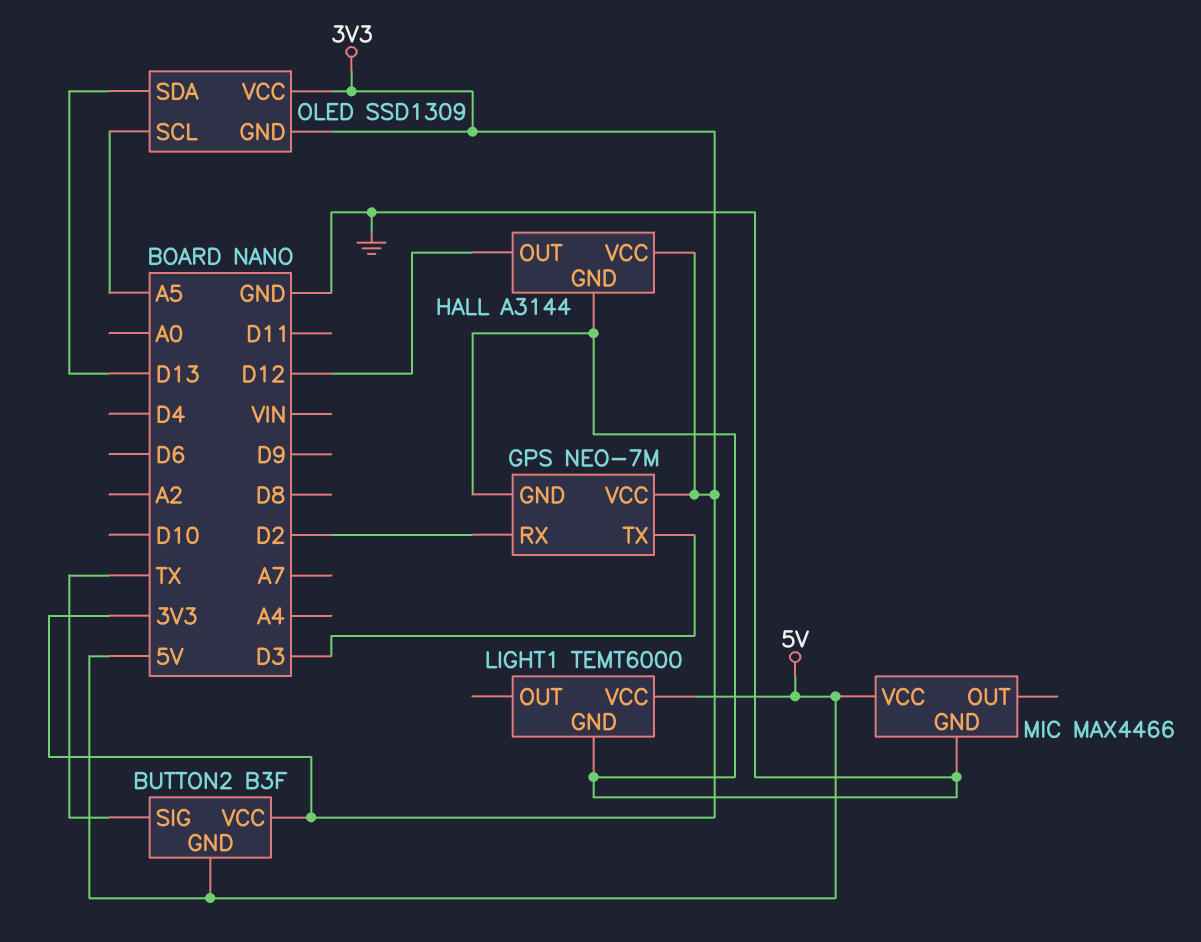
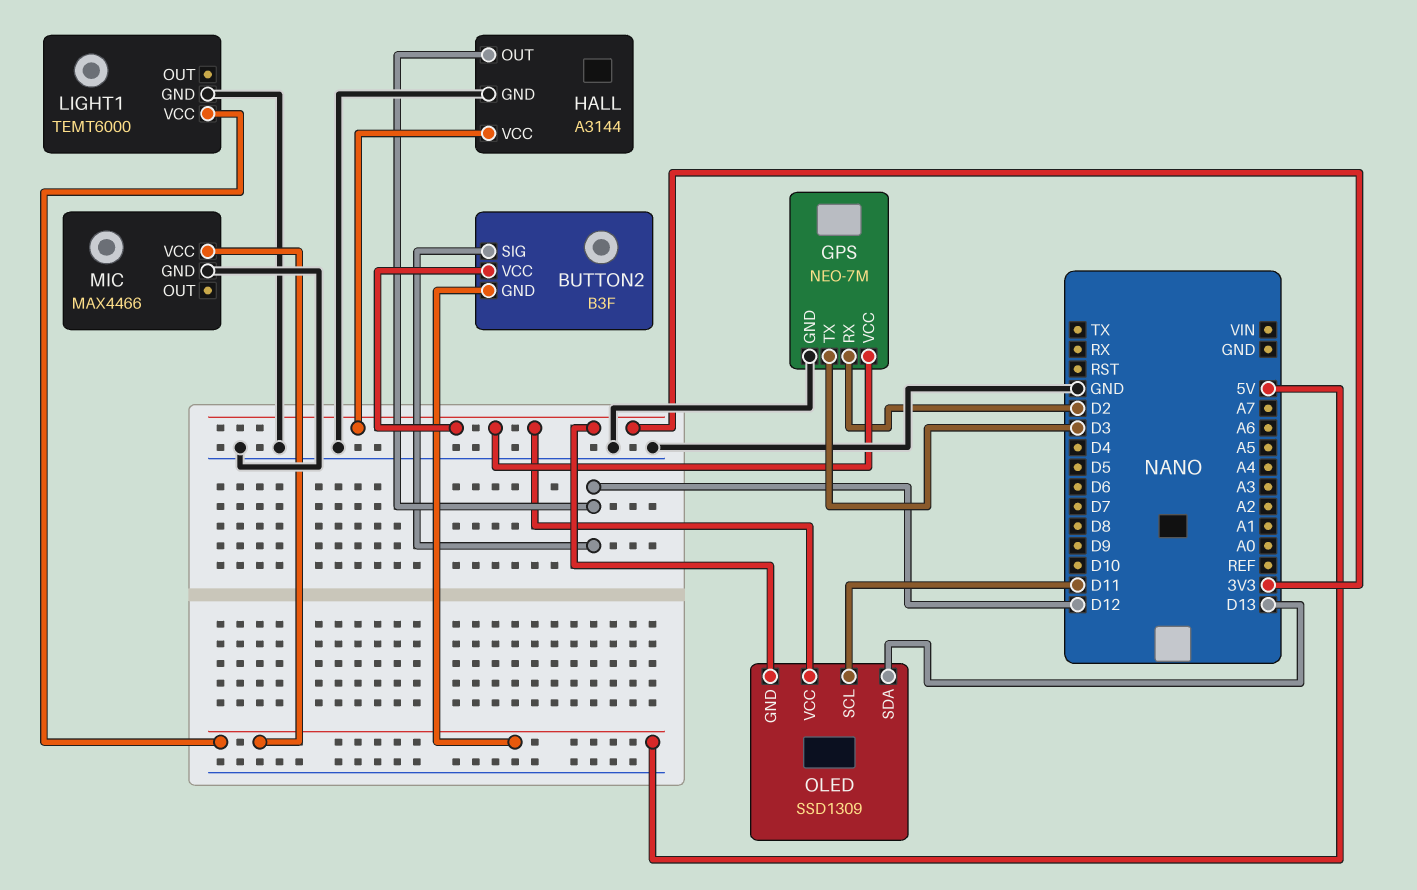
BUTTON2 pin SIG: TX -> D12
OLED pin SCL: A5 -> D11

